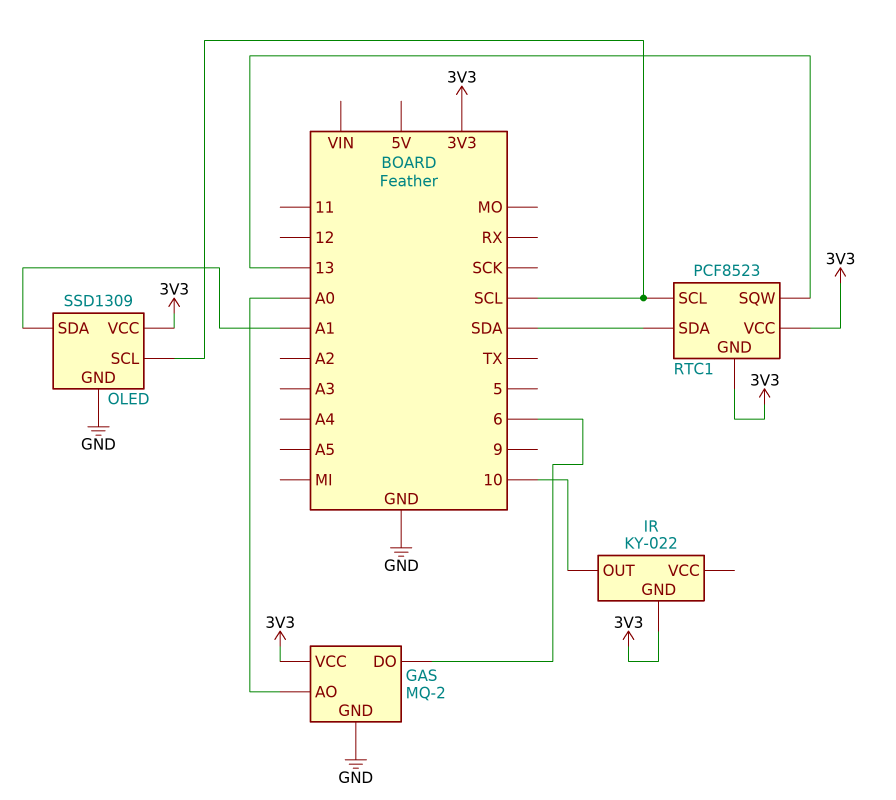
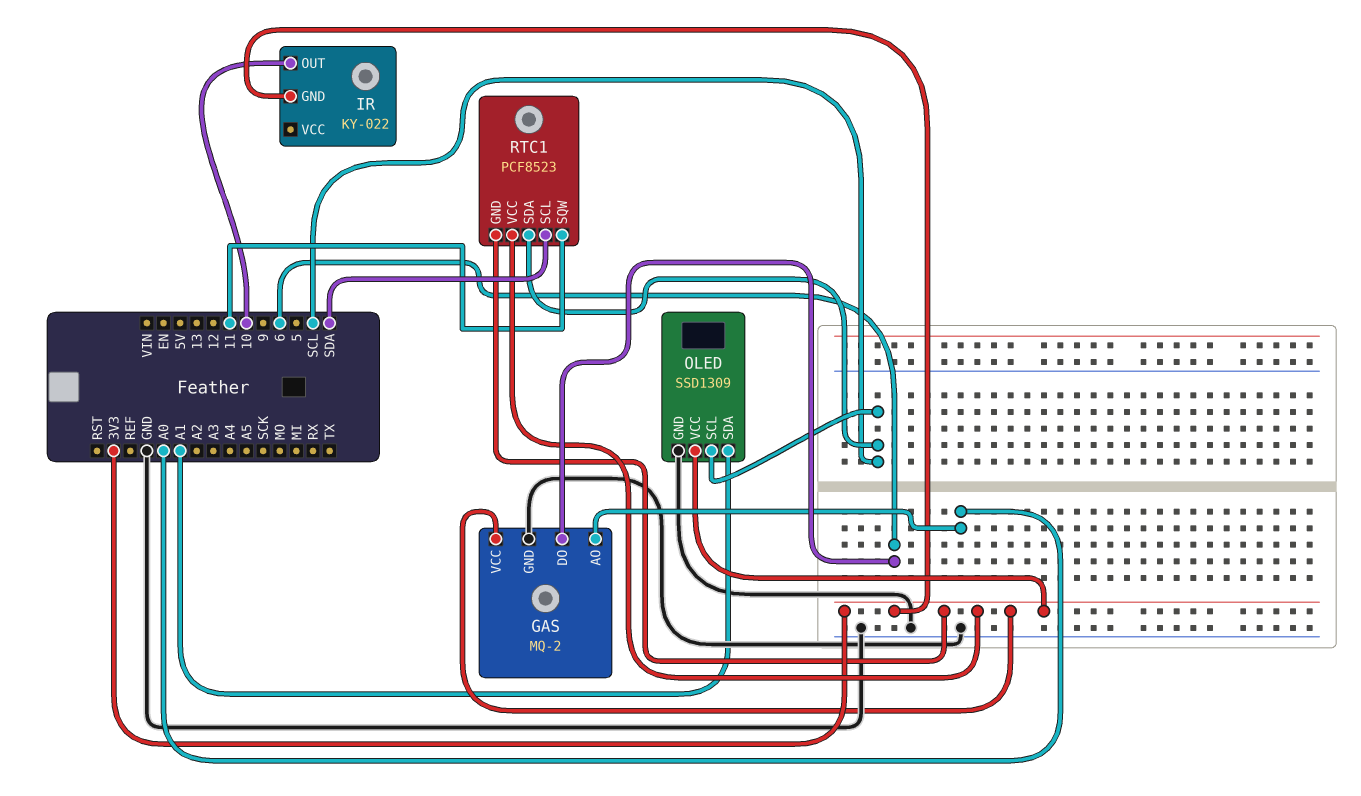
RTC1 pin SCL: SCL -> SDA
RTC1 pin SDA: SDA -> SCL
RTC1 pin SQW: 13 -> 11

